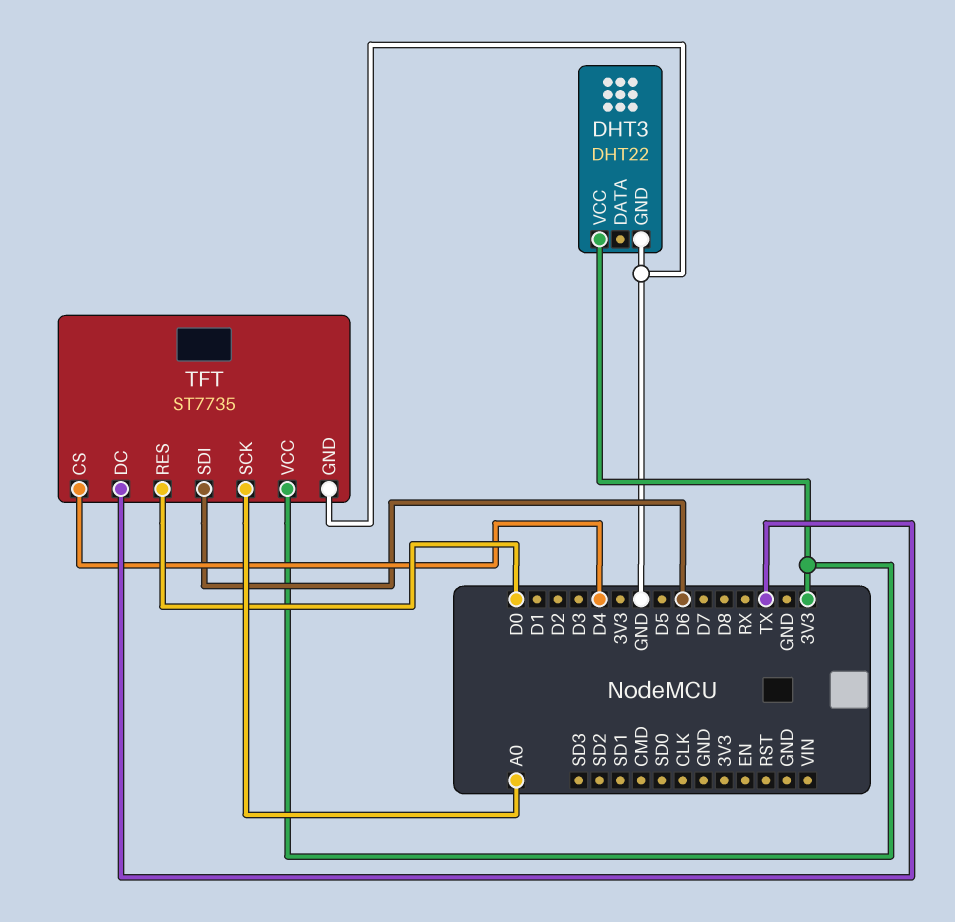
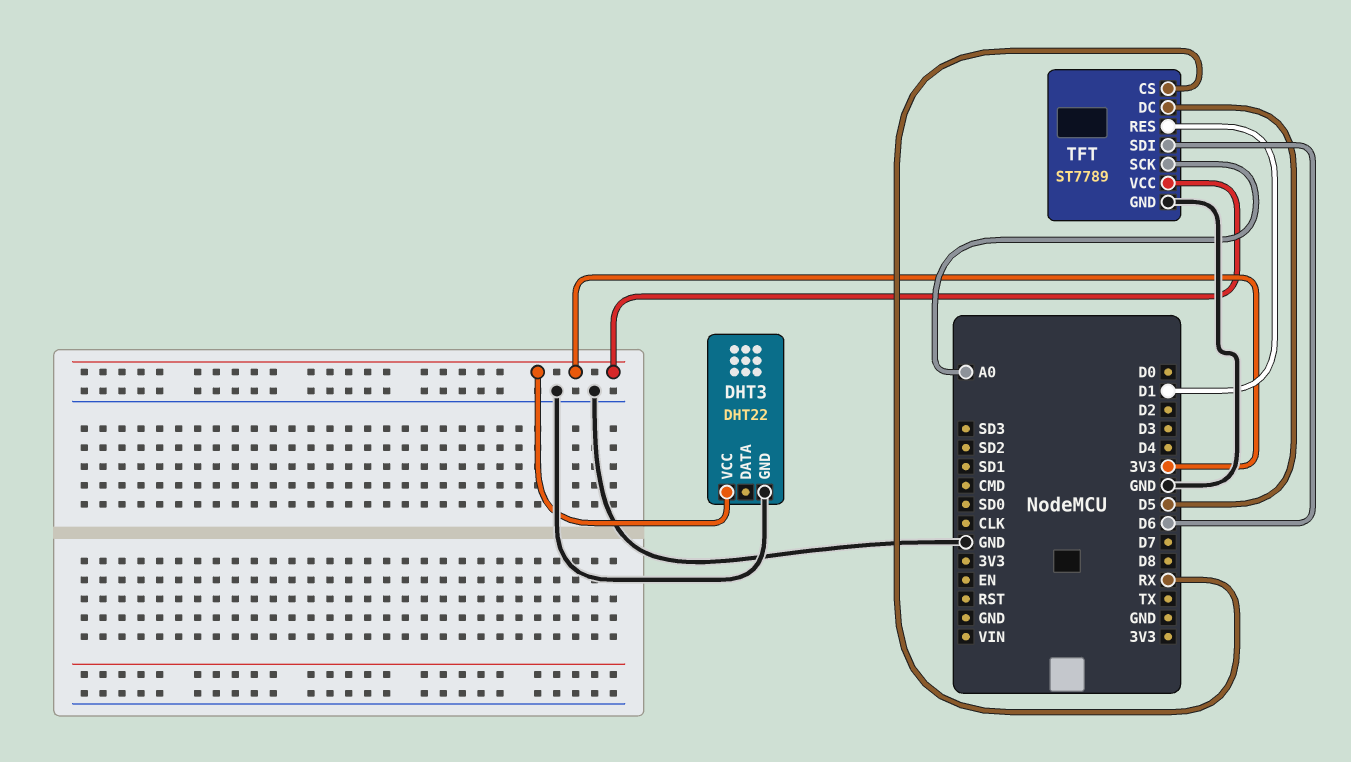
TFT: ST7735 -> ST7789
TFT pin CS: D4 -> RX
TFT pin DC: TX -> D5
TFT pin RES: D0 -> D1

